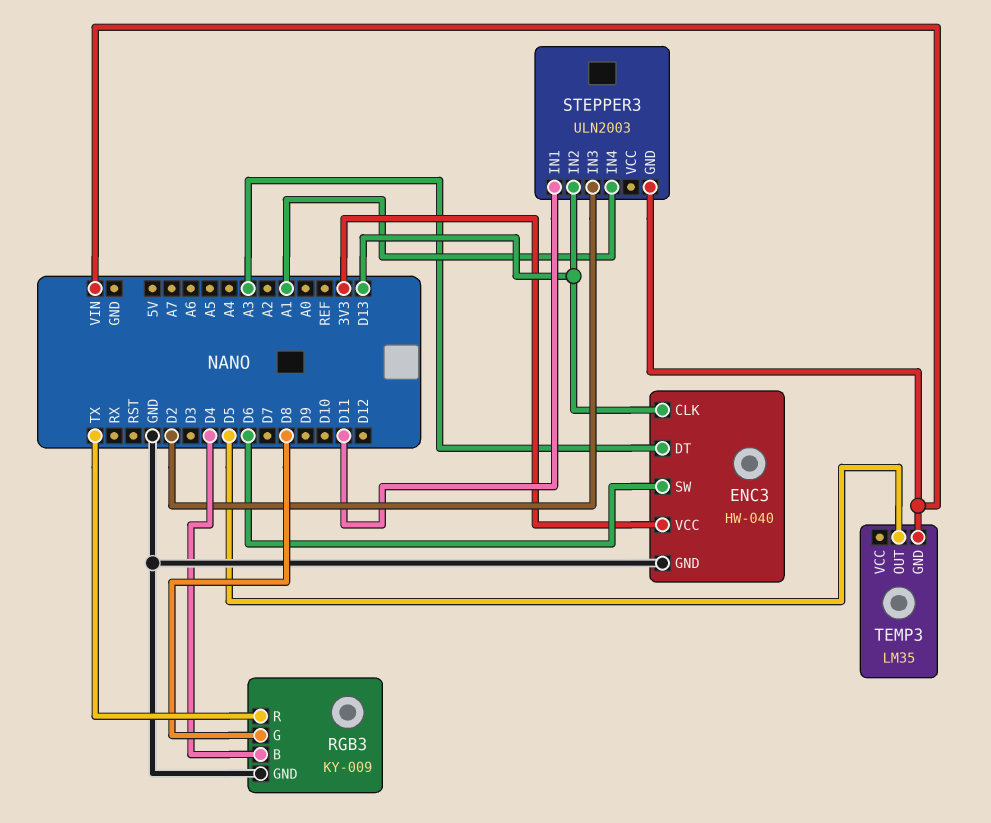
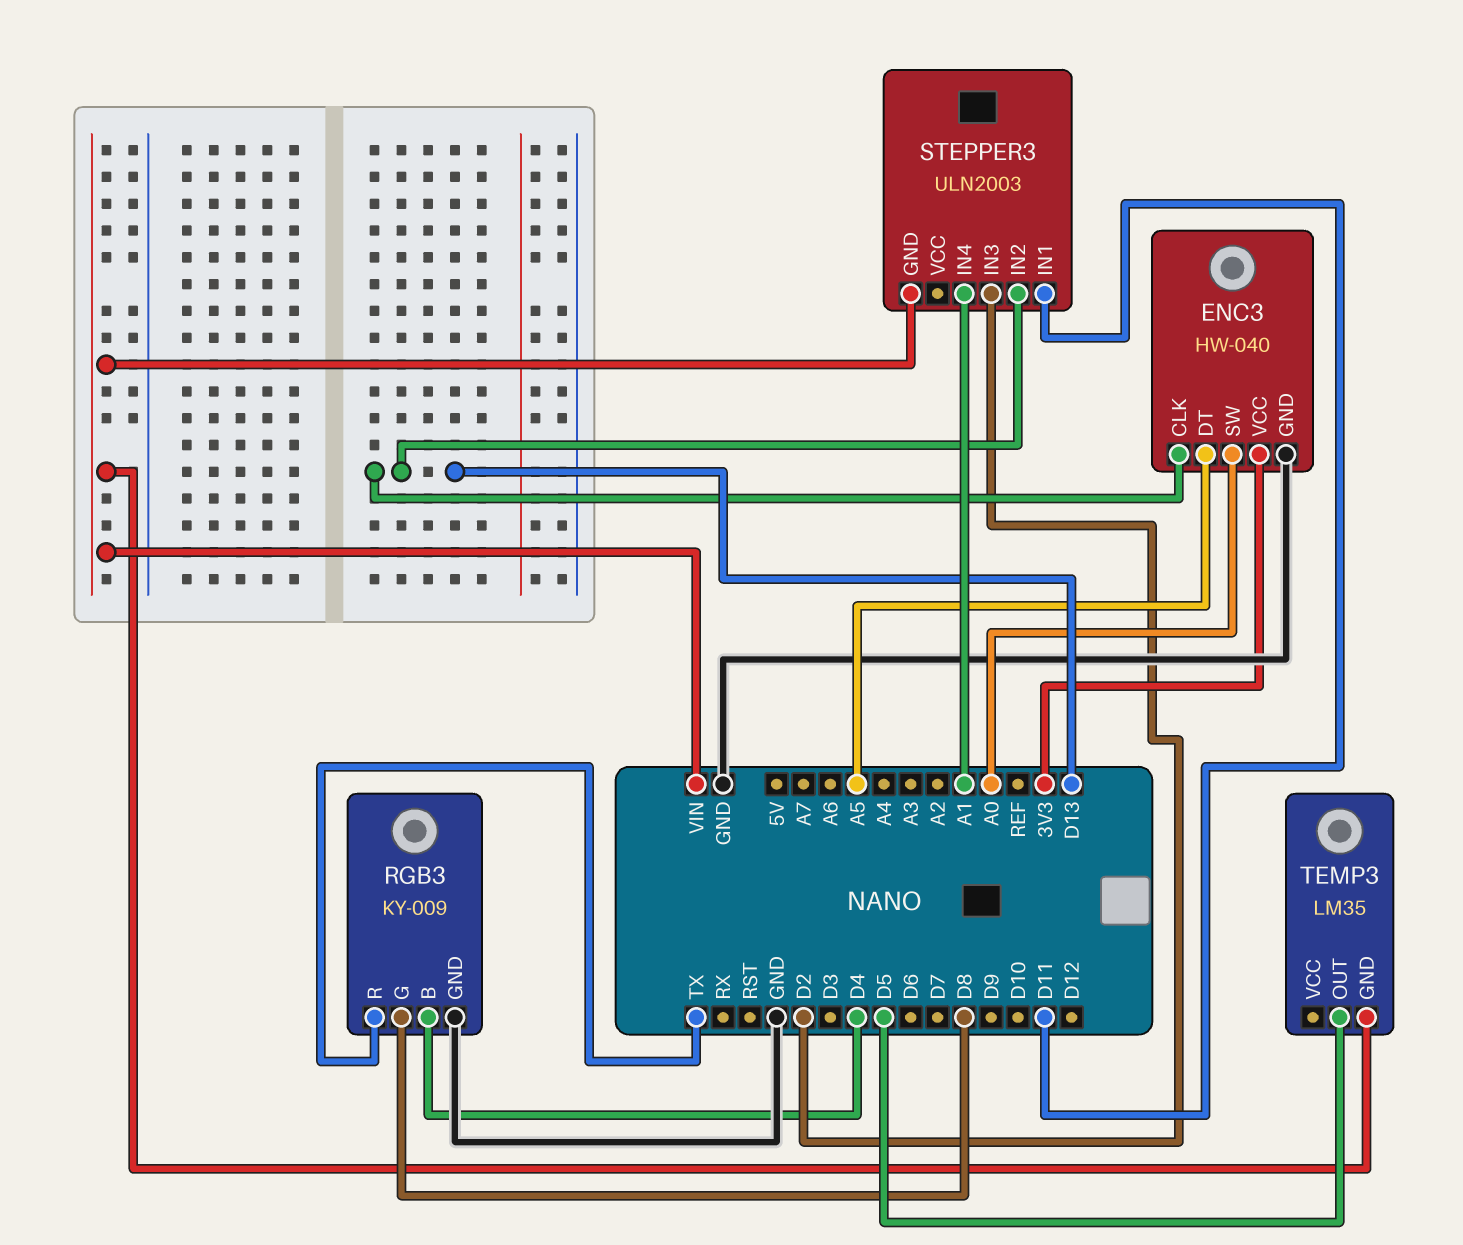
ENC3 pin DT: A3 -> A5
ENC3 pin SW: D6 -> A0

